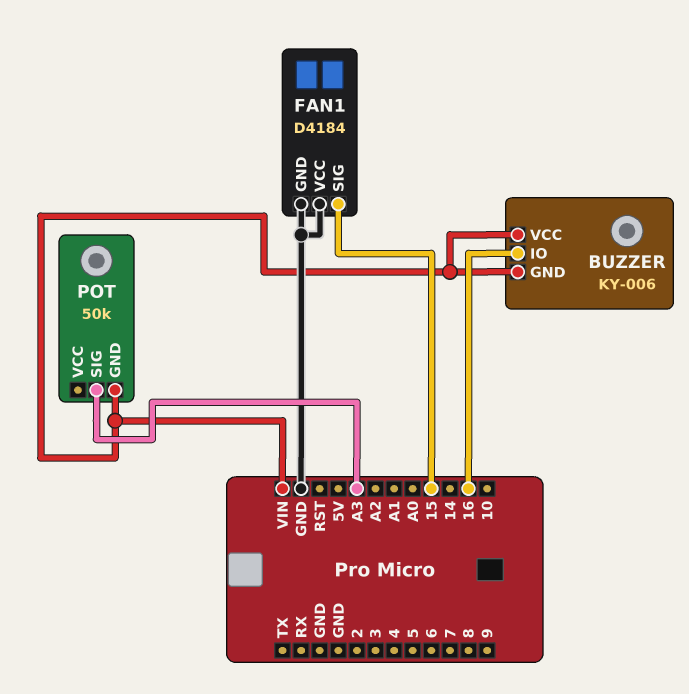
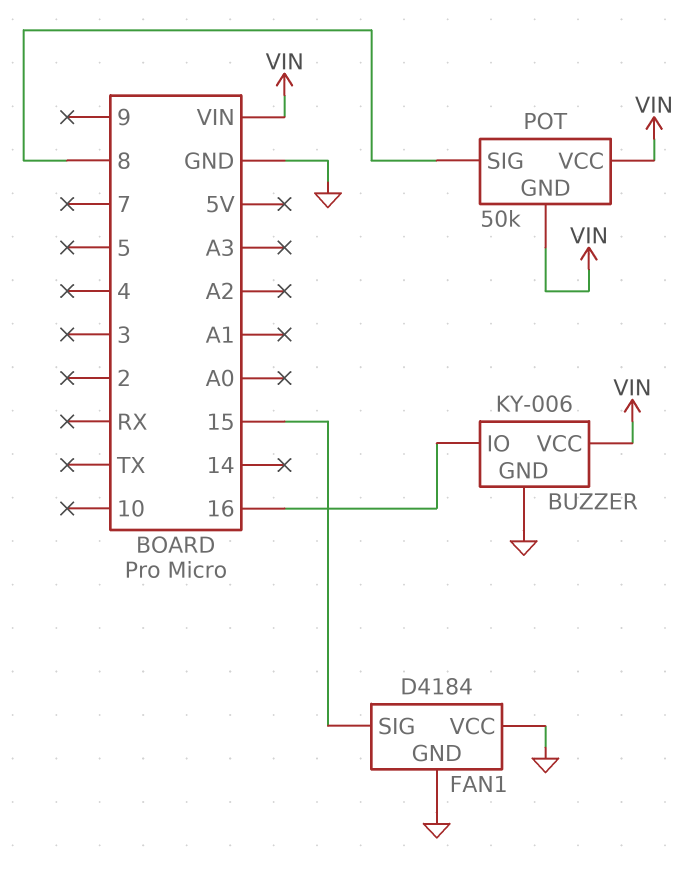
BUZZER pin GND: VIN -> GND
POT pin SIG: A3 -> 8
POT pin VCC: none -> VIN

